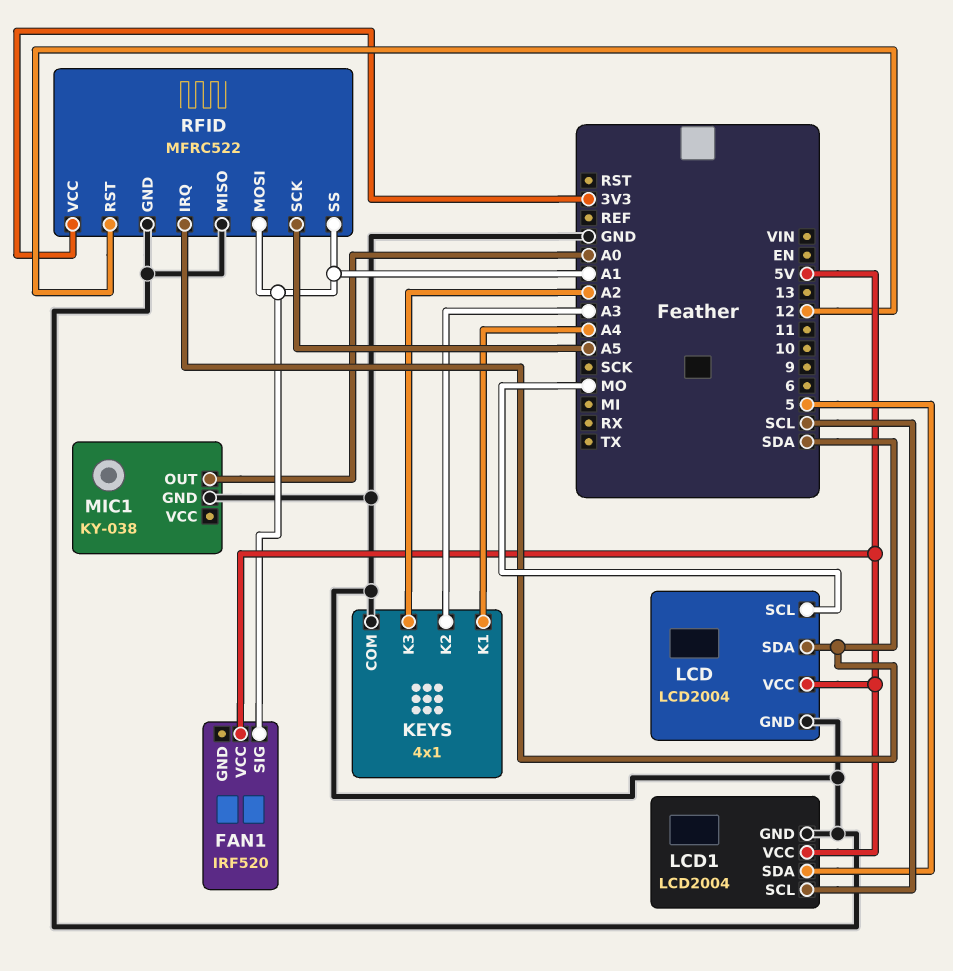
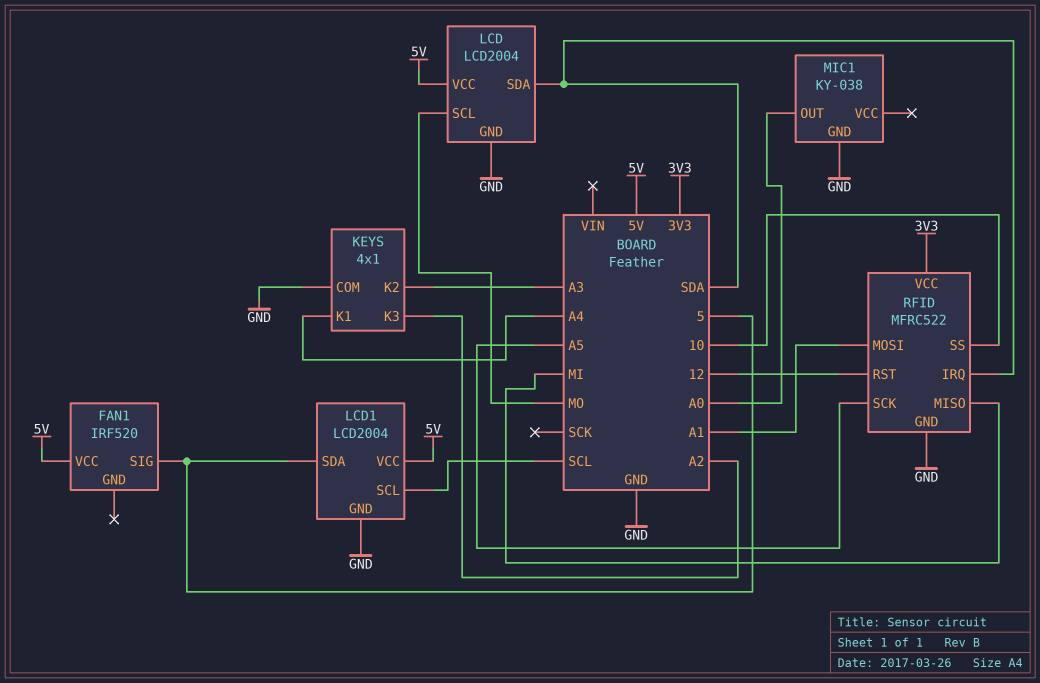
FAN1 pin SIG: A1 -> 5
RFID pin MISO: GND -> MI
RFID pin SS: A1 -> 10

